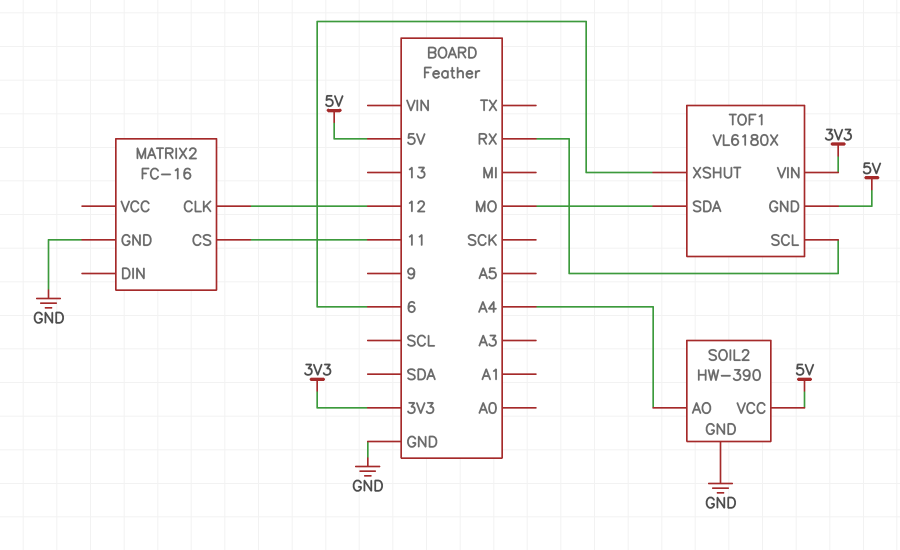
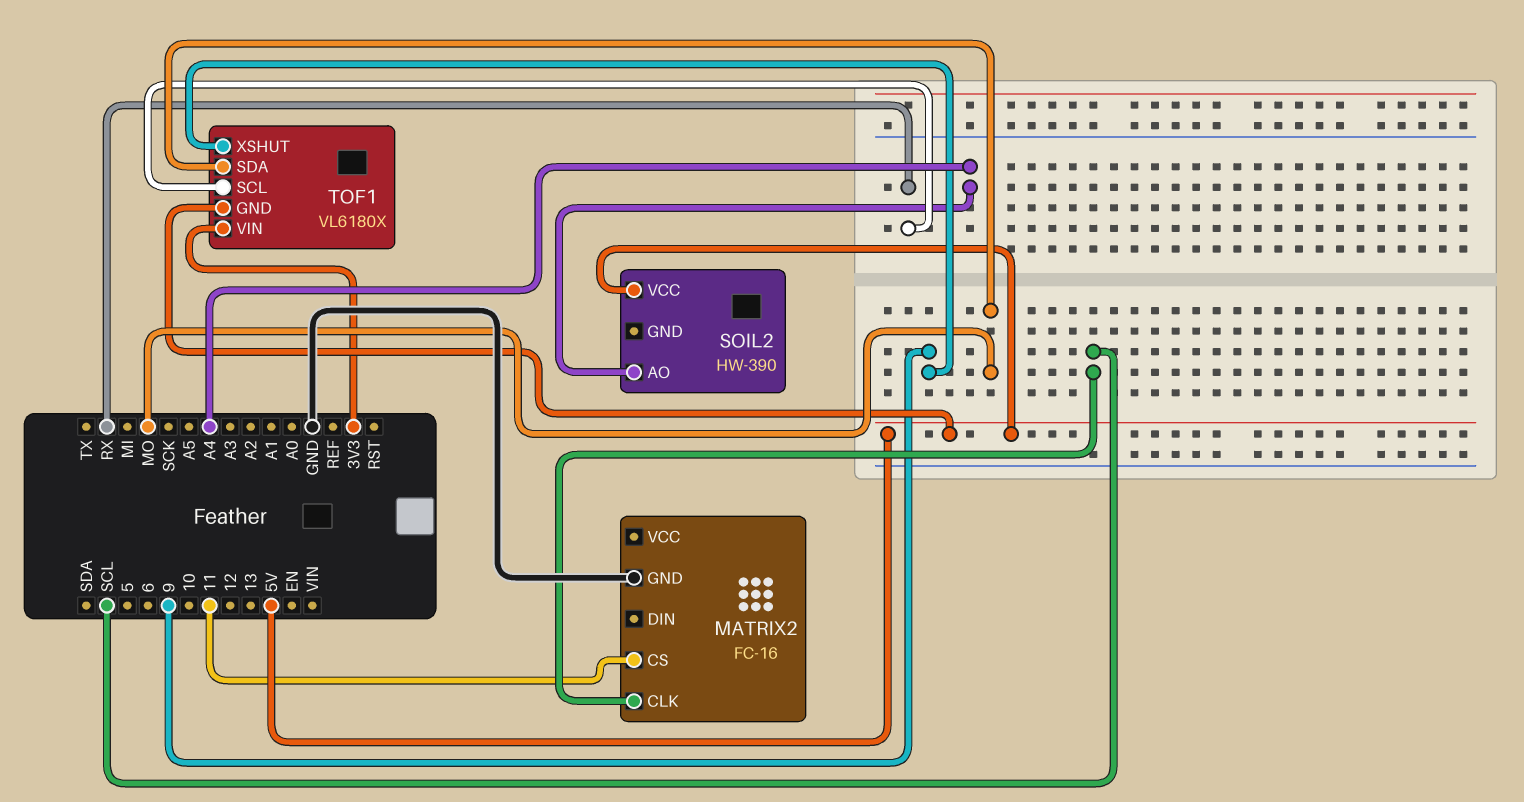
MATRIX2 pin CLK: 12 -> SCL
SOIL2 pin GND: GND -> none
TOF1 pin XSHUT: 6 -> 9

